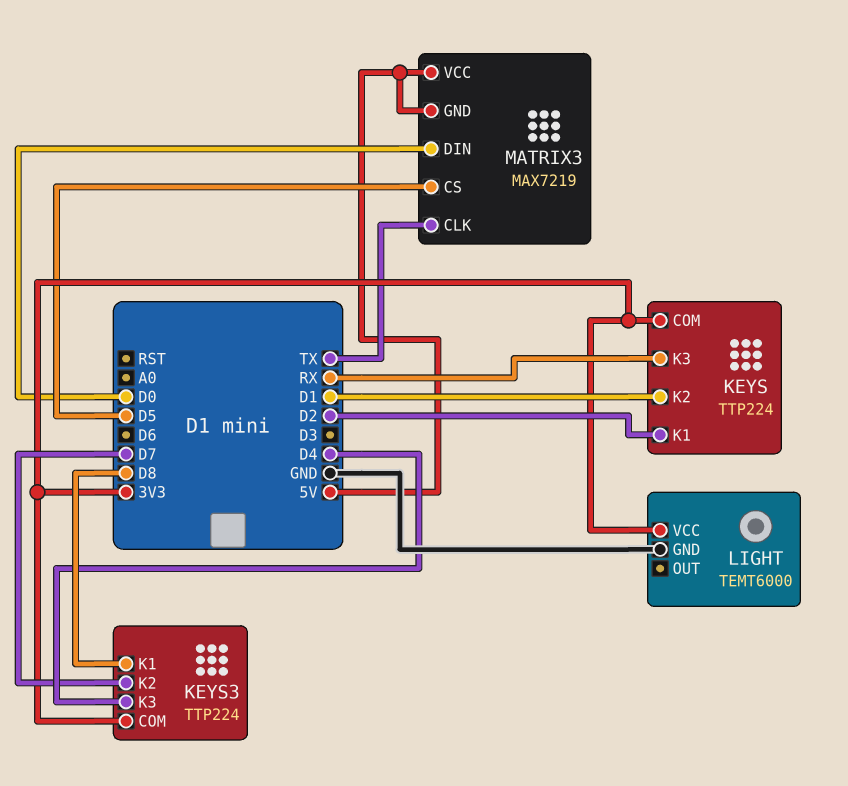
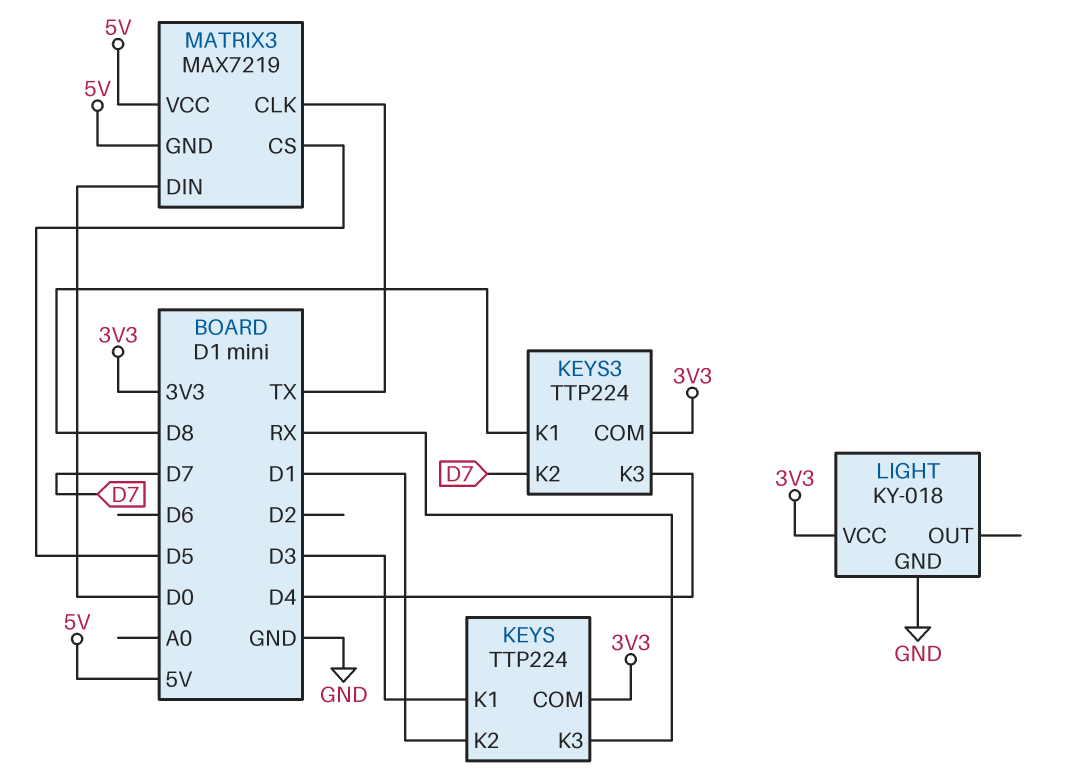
KEYS pin K1: D2 -> D3
LIGHT: TEMT6000 -> KY-018

